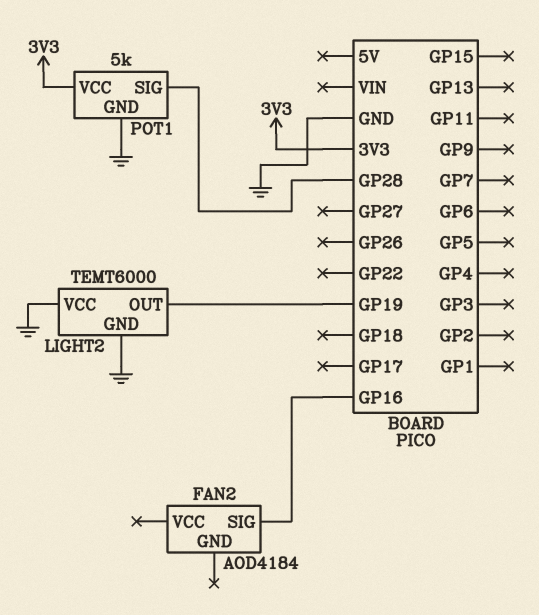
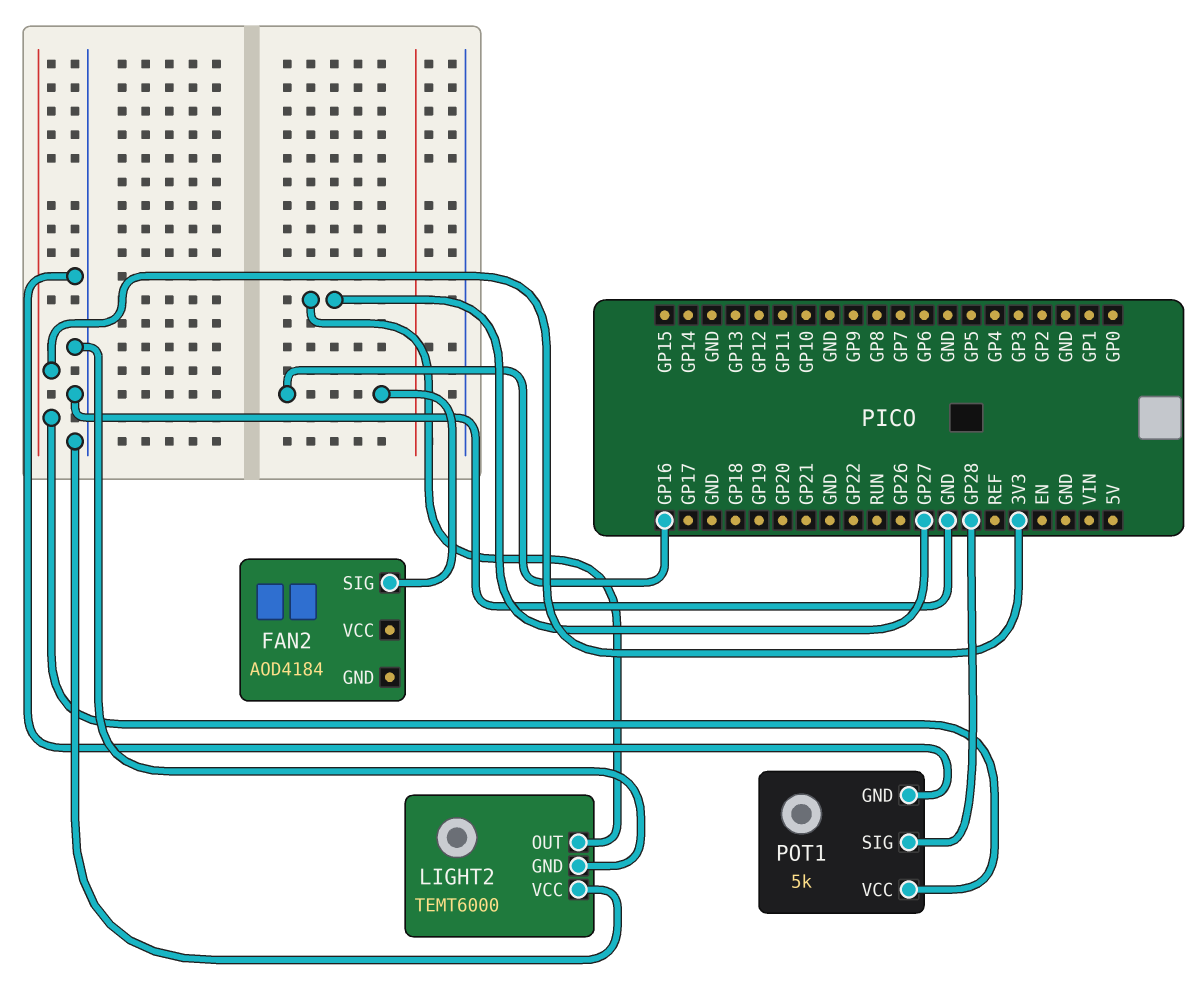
LIGHT2 pin OUT: GP19 -> GP27

